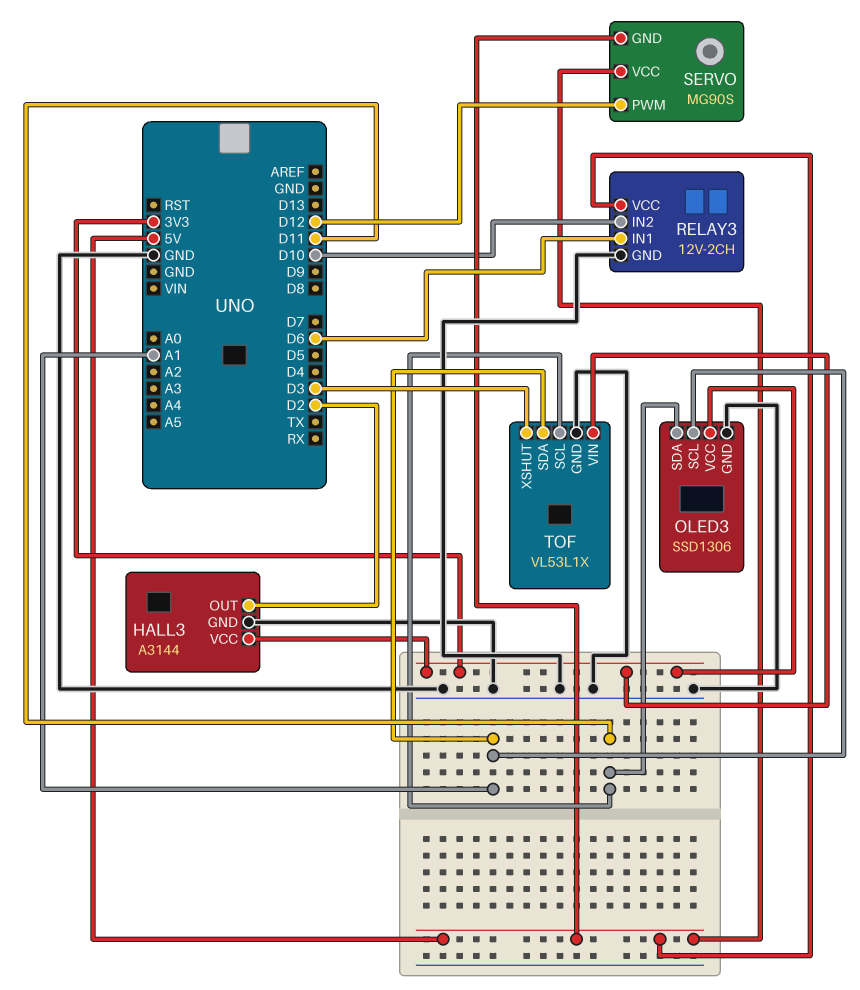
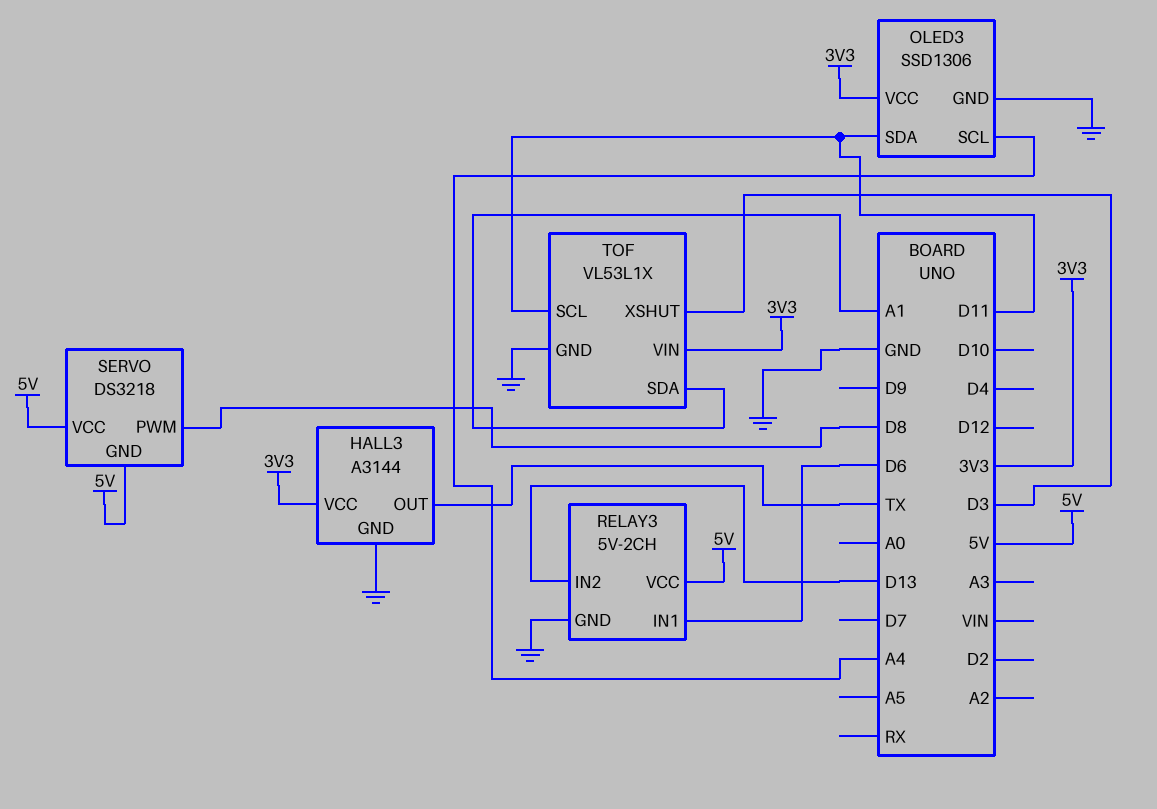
HALL3 pin OUT: D2 -> TX
OLED3 pin SCL: A1 -> A4
RELAY3: 12V-2CH -> 5V-2CH
RELAY3 pin IN2: D10 -> D13
SERVO: MG90S -> DS3218
SERVO pin PWM: D12 -> D8

